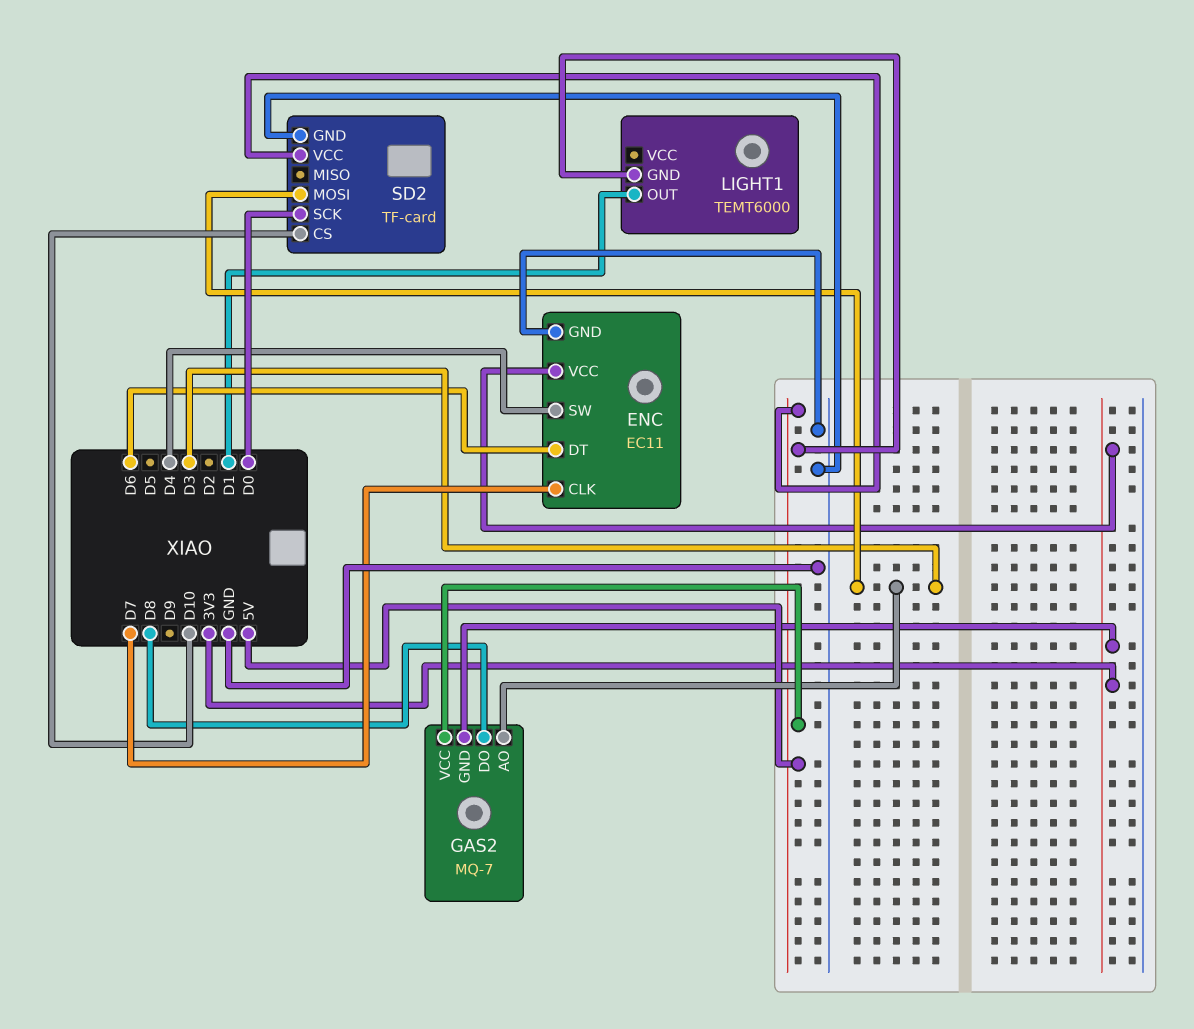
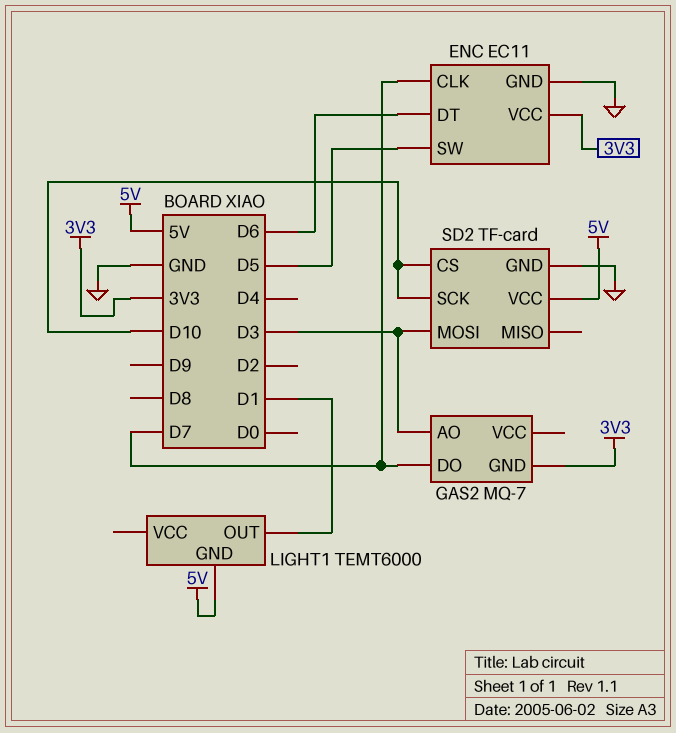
ENC pin SW: D4 -> D5
GAS2 pin DO: D8 -> D7
GAS2 pin VCC: 5V -> none
SD2 pin SCK: D0 -> D10

